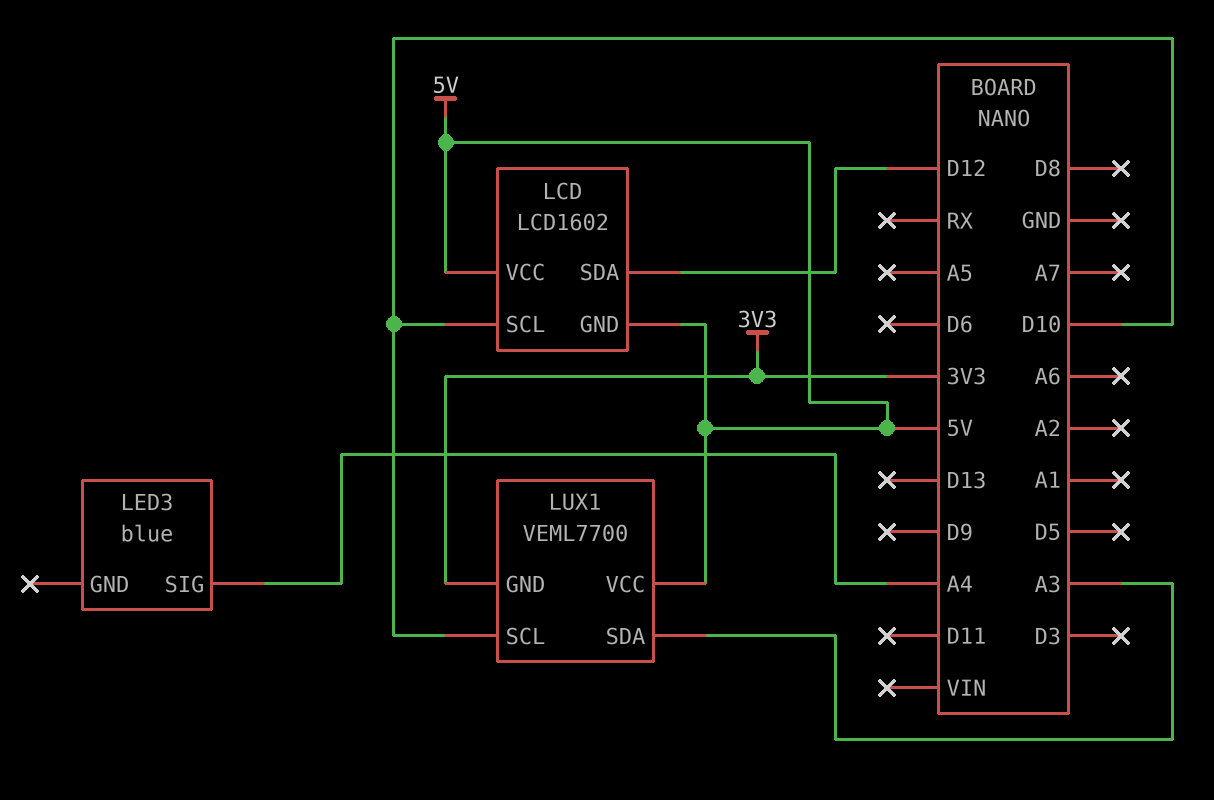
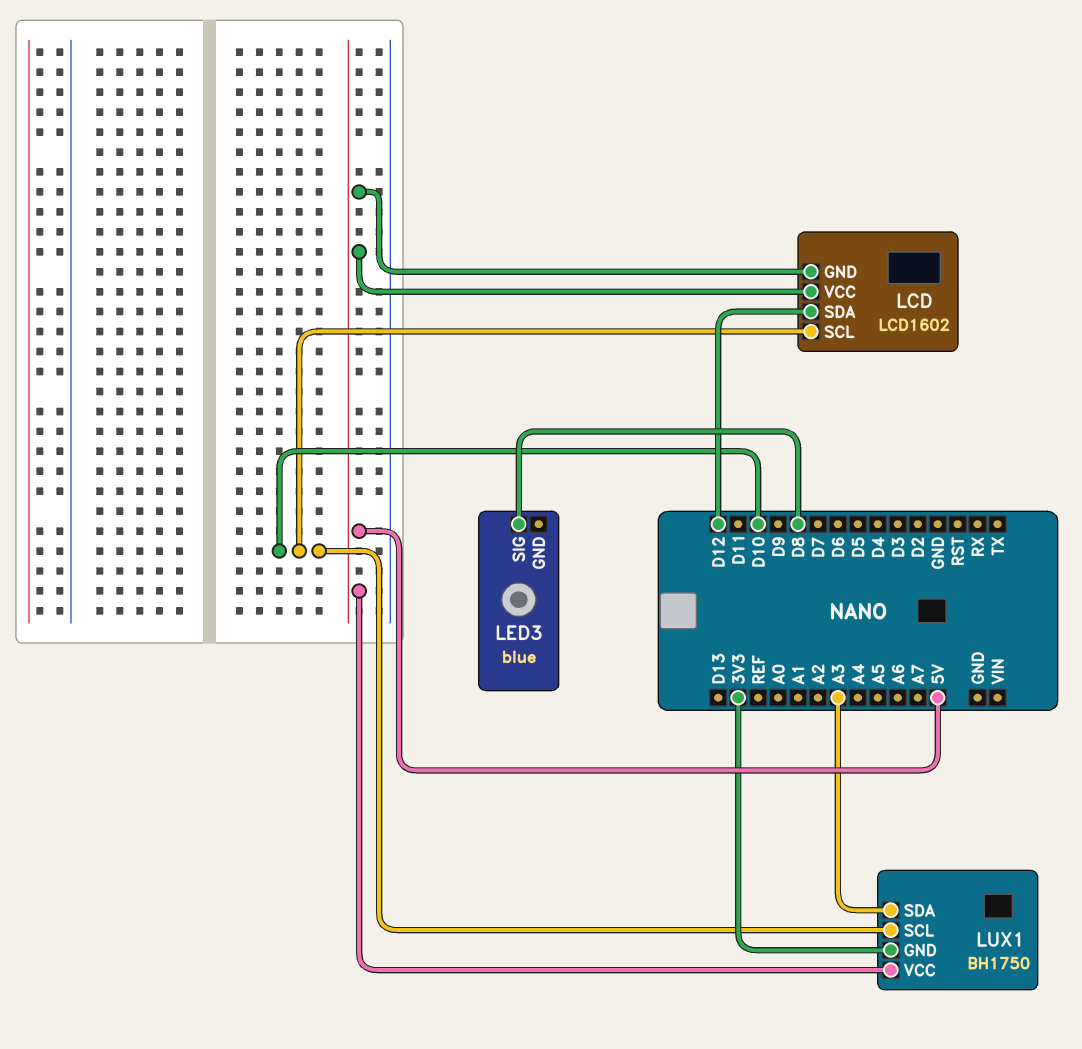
LED3 pin SIG: A4 -> D8
LUX1: VEML7700 -> BH1750

